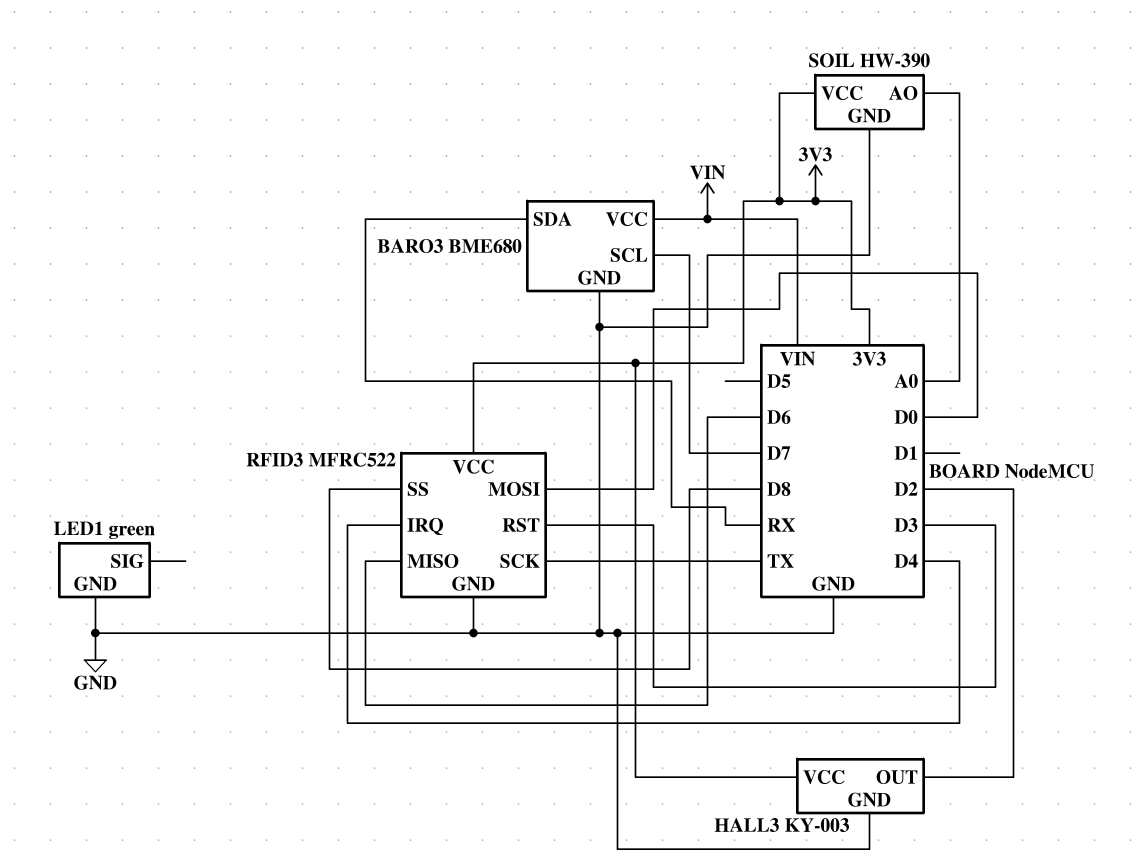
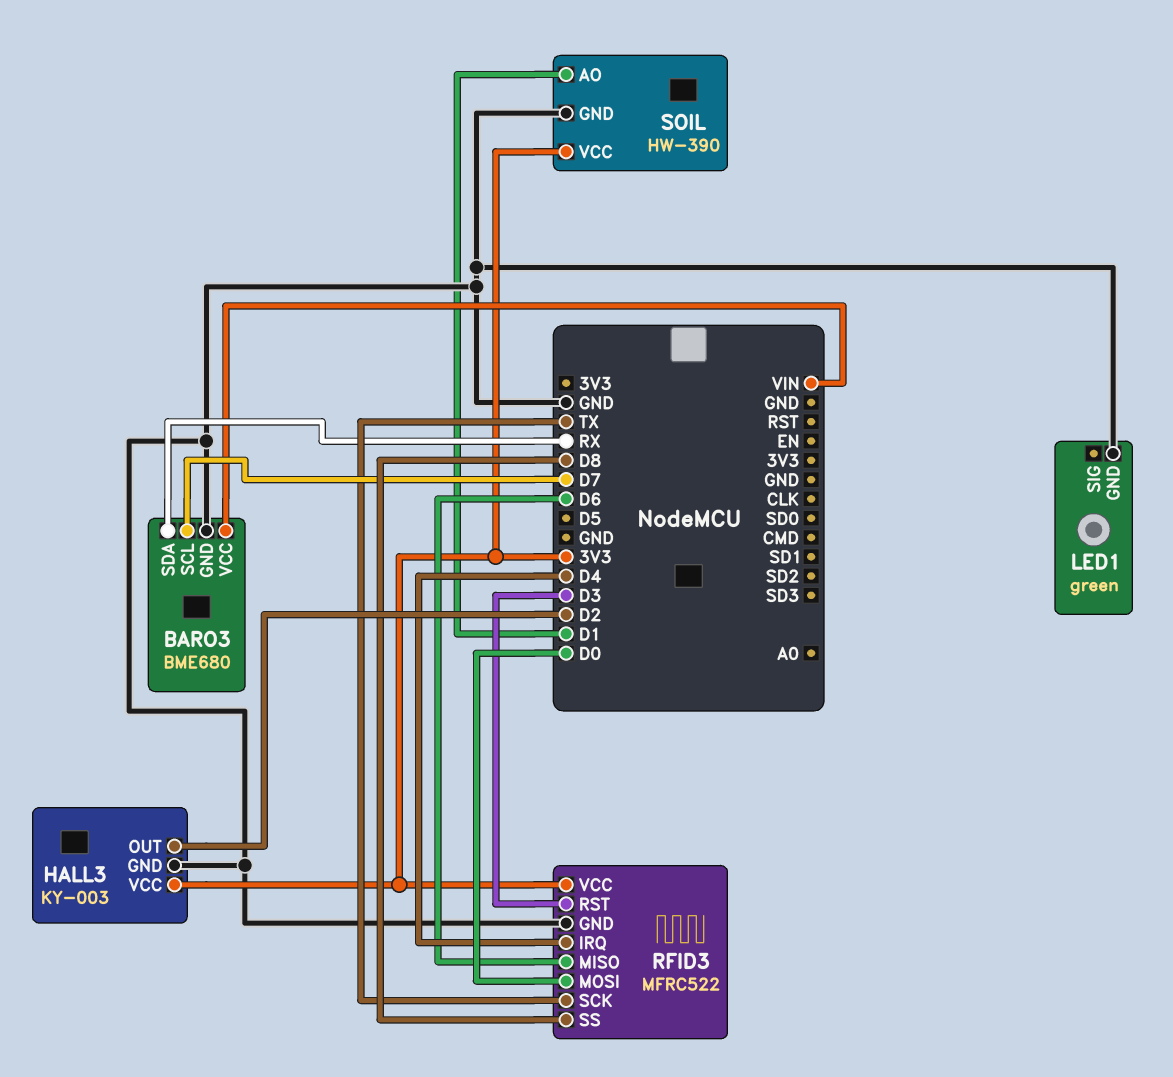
SOIL pin AO: A0 -> D1

